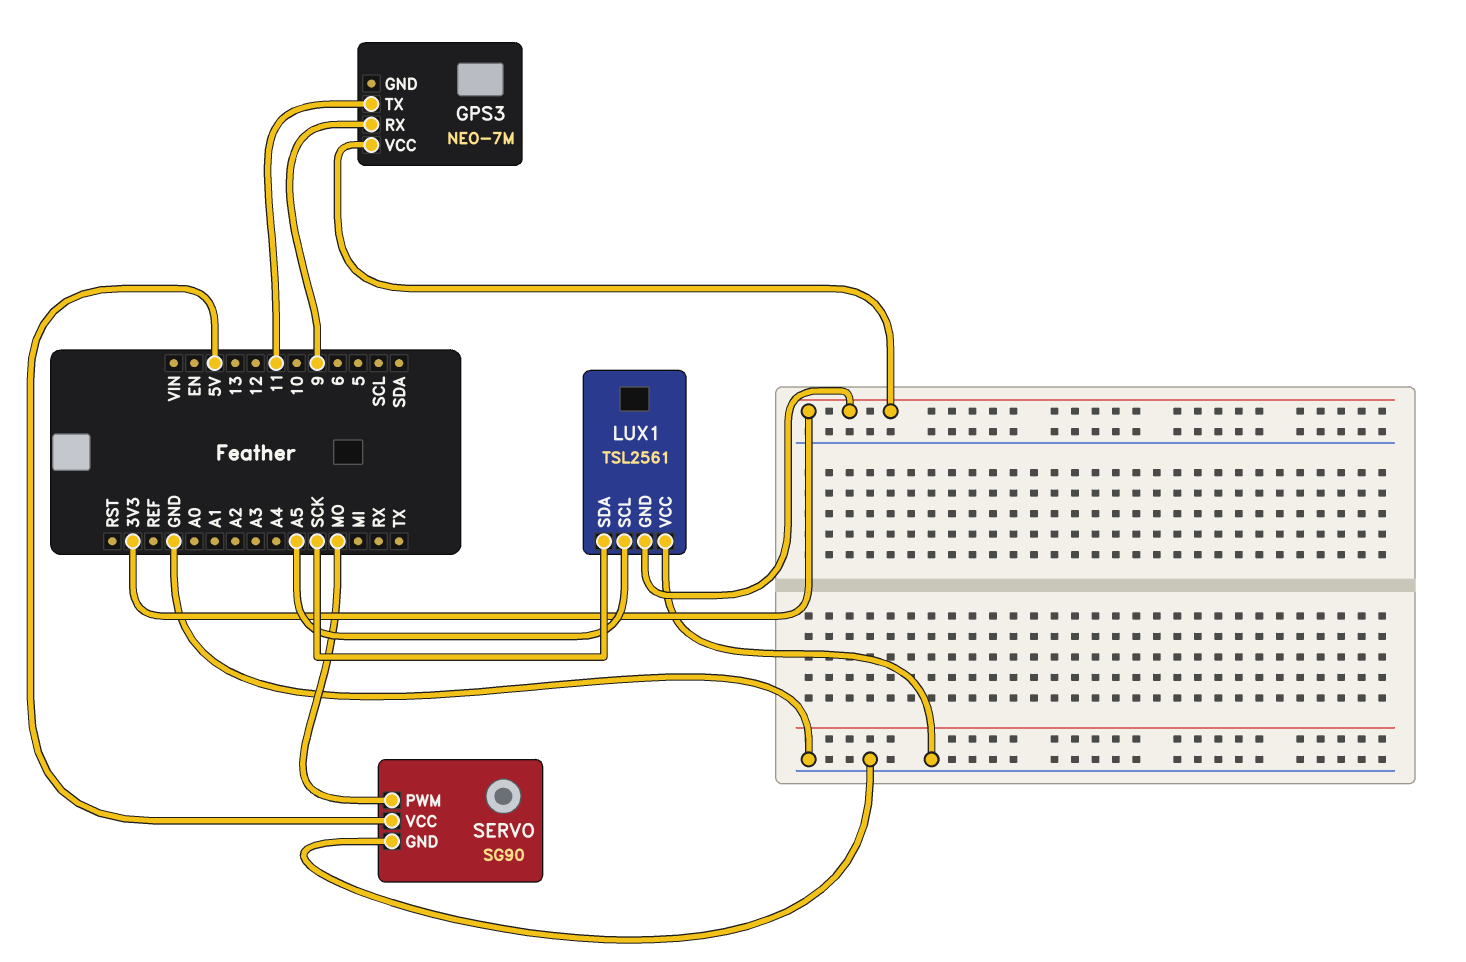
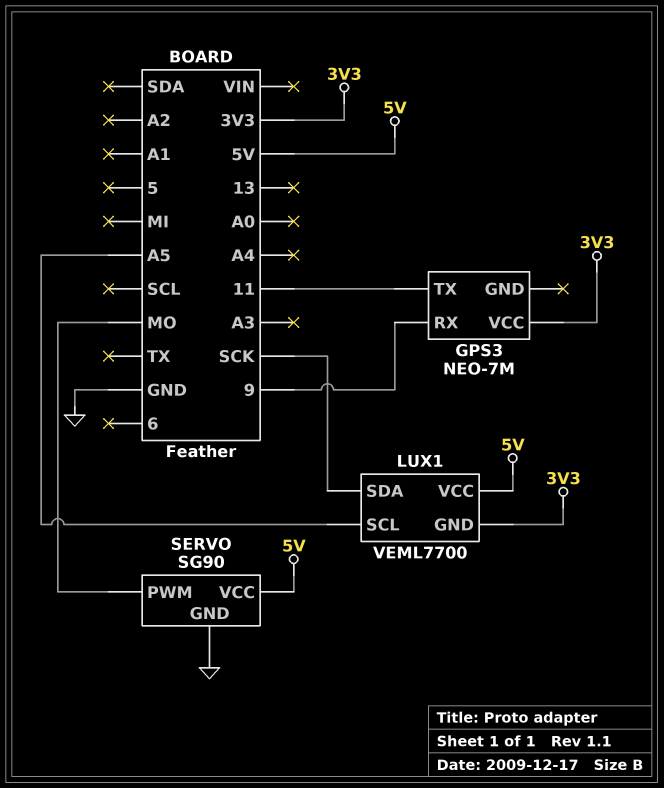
LUX1: TSL2561 -> VEML7700
LUX1 pin VCC: GND -> 5V

